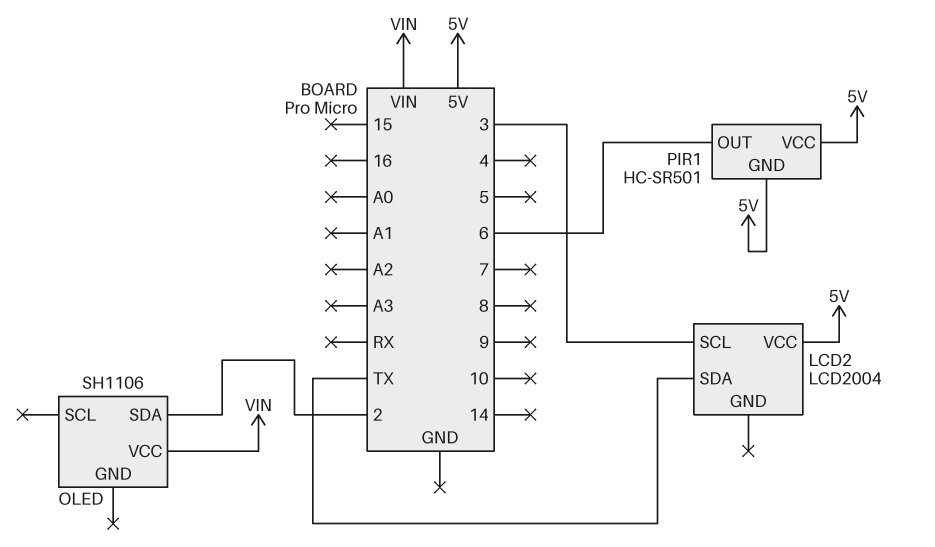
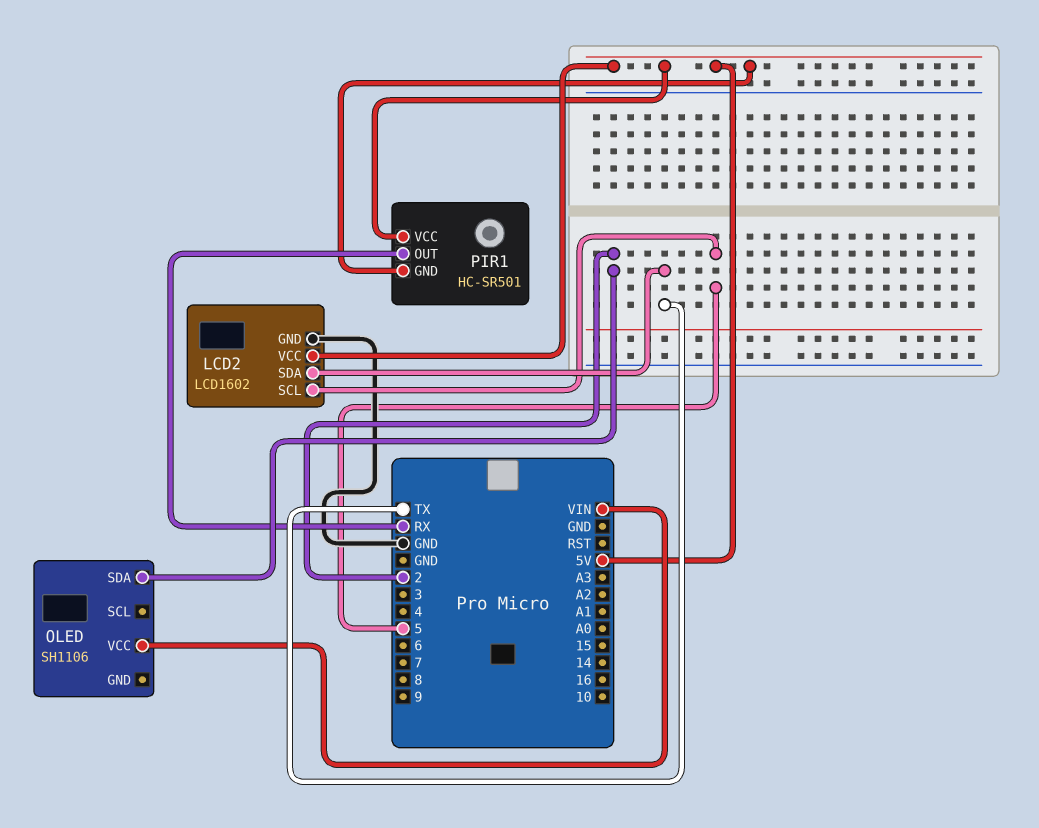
LCD2: LCD2004 -> LCD1602
LCD2 pin GND: none -> GND
LCD2 pin SCL: 3 -> 5
PIR1 pin OUT: 6 -> RX

